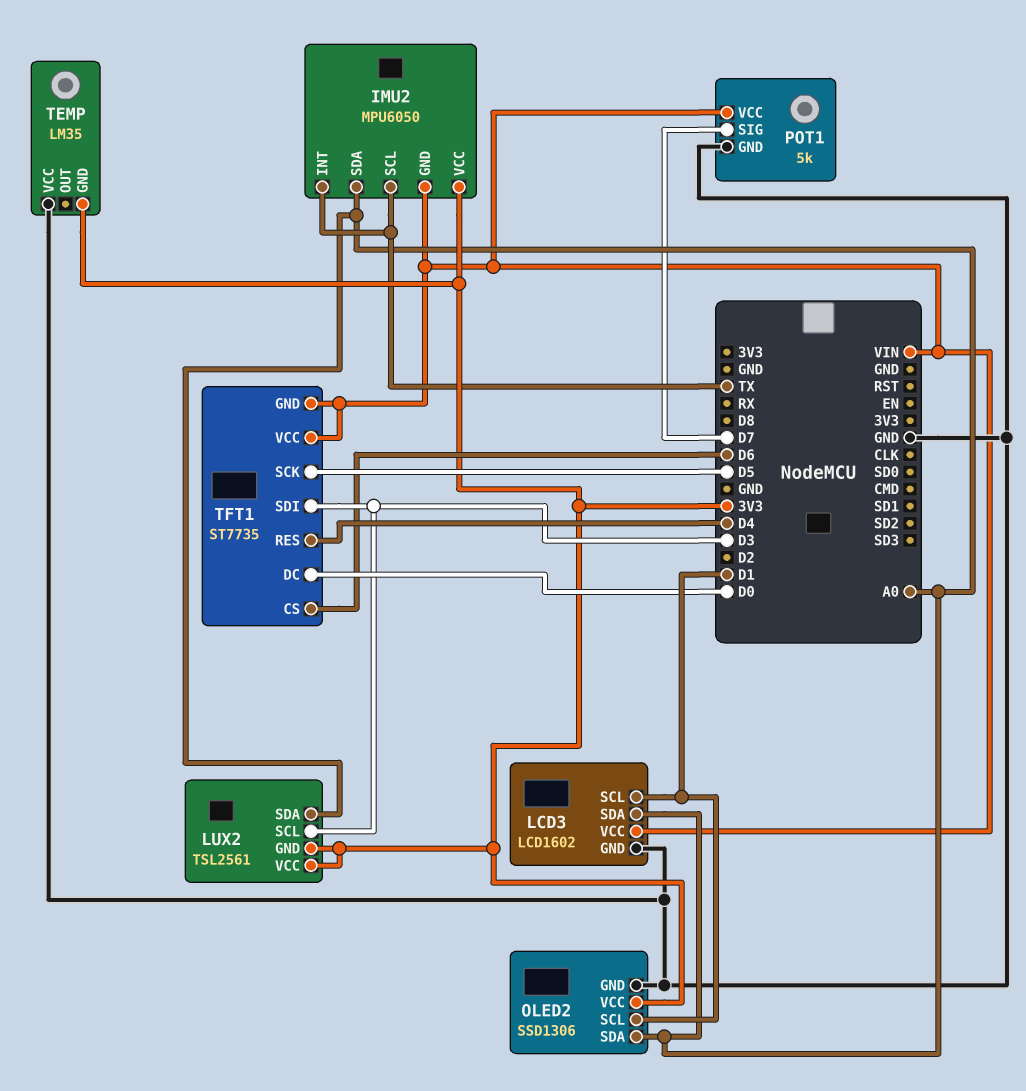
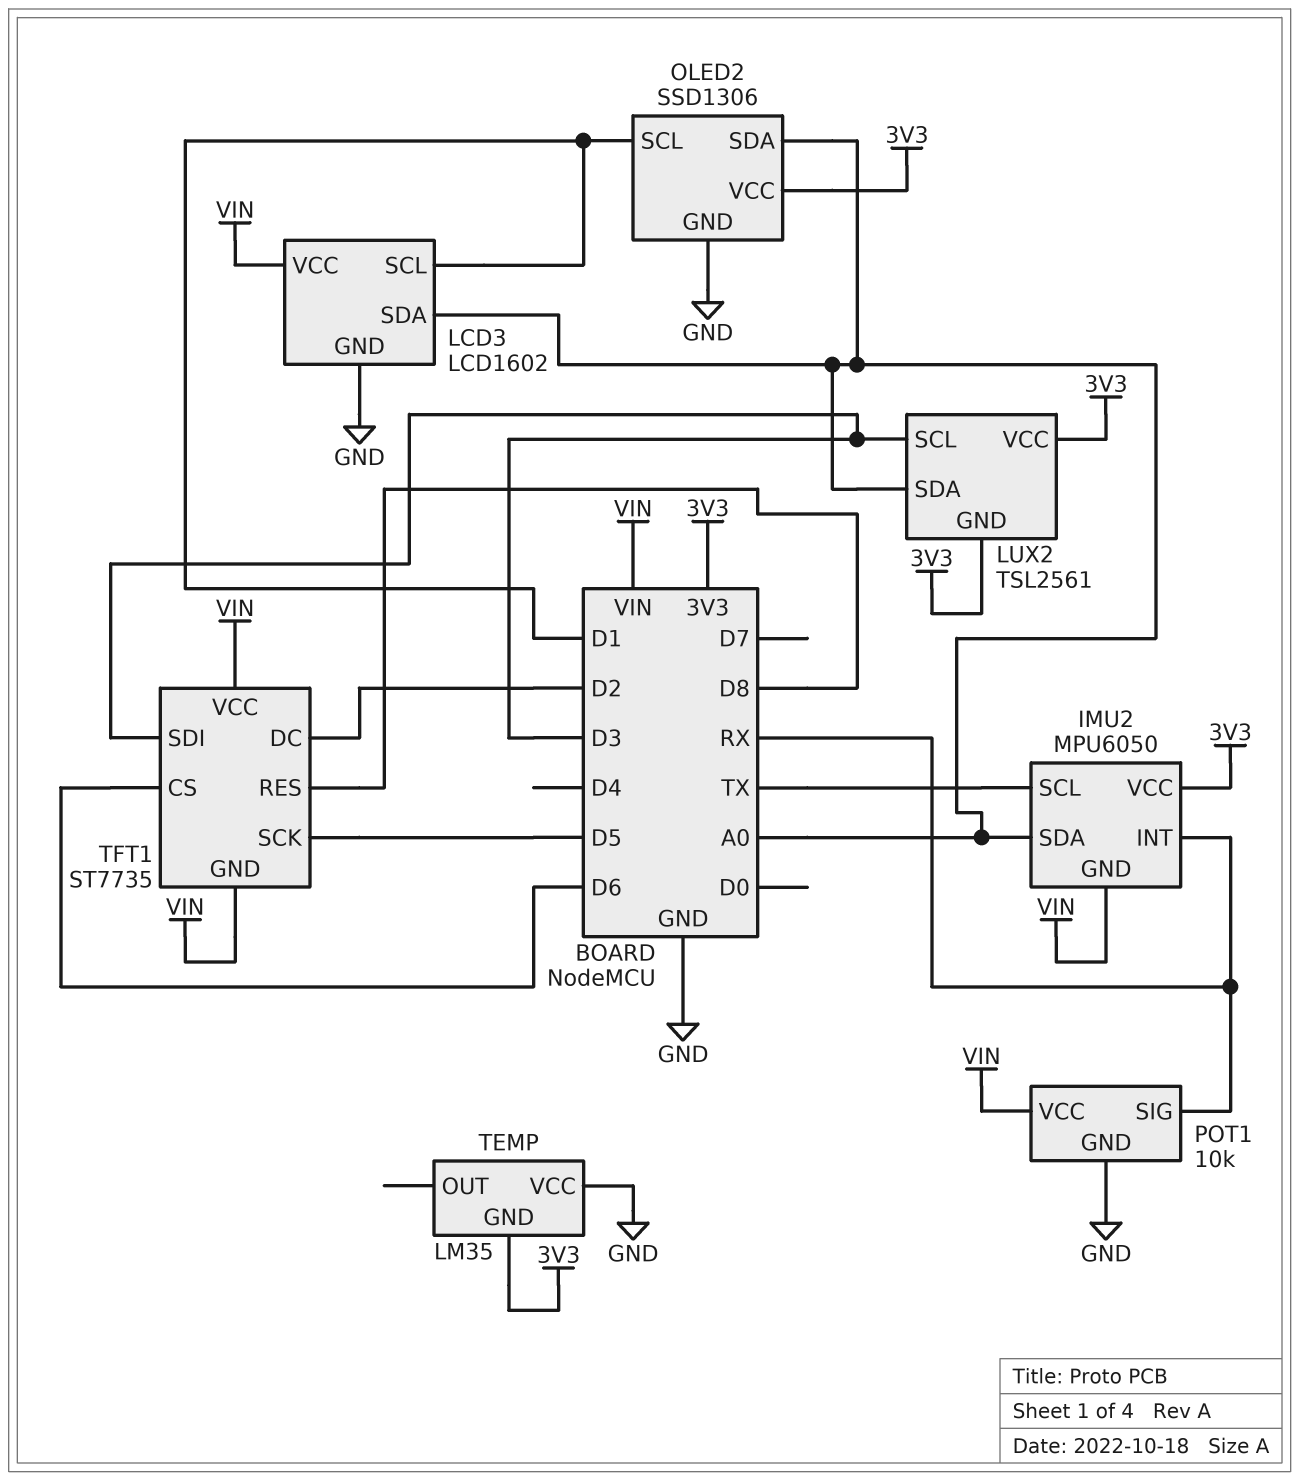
IMU2 pin INT: TX -> RX
POT1: 5k -> 10k
POT1 pin SIG: D7 -> RX
TFT1 pin DC: D0 -> D2
TFT1 pin RES: D4 -> D8

